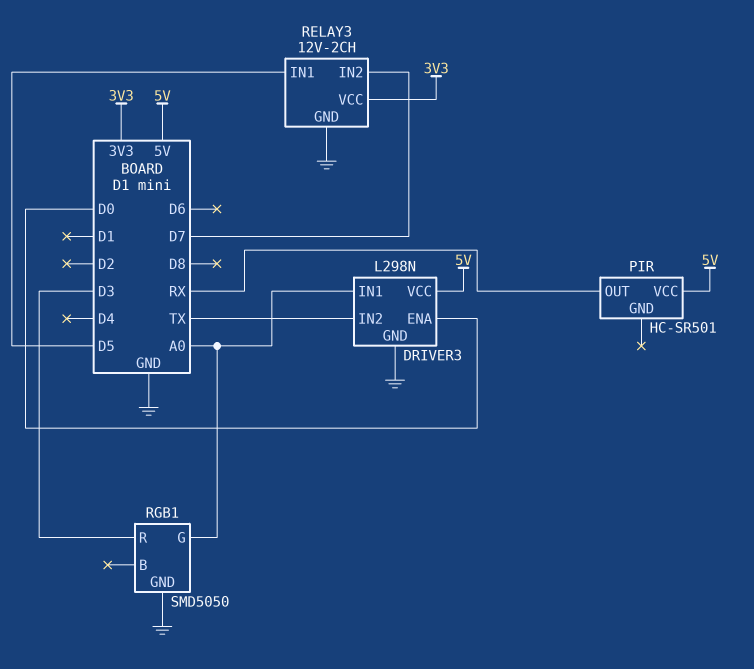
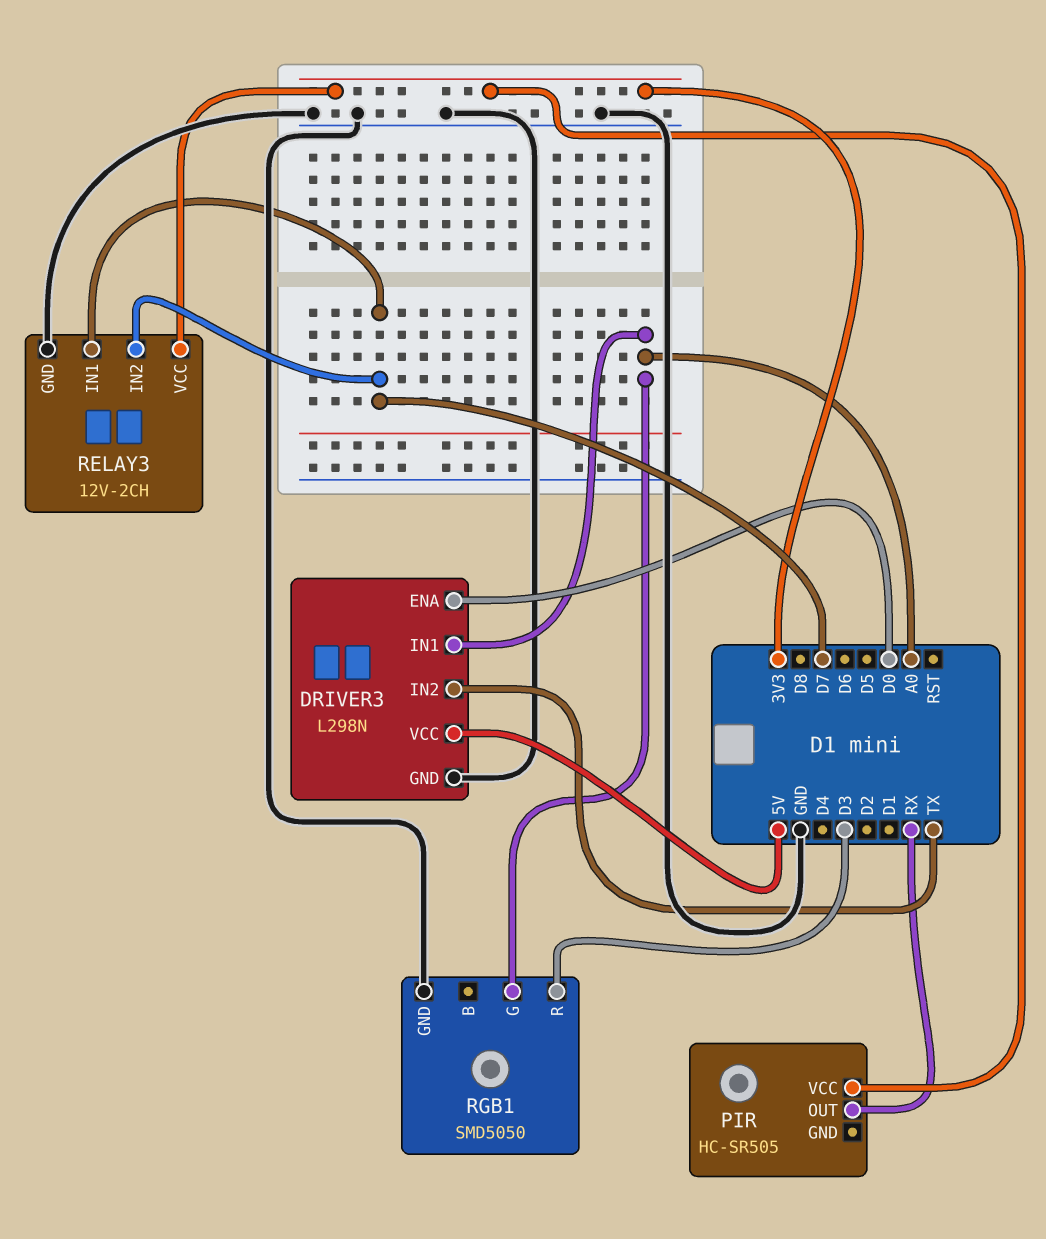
PIR: HC-SR501 -> HC-SR505
PIR pin VCC: 5V -> 3V3
RELAY3 pin IN1: D5 -> D7

